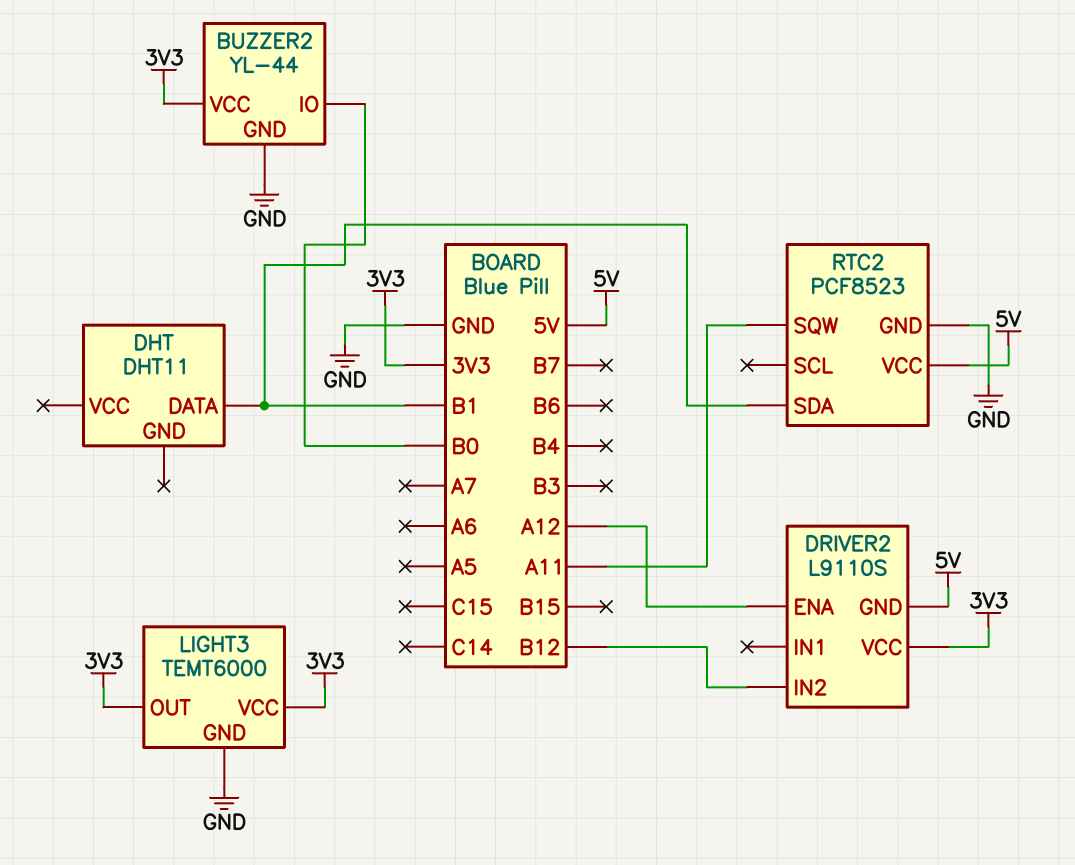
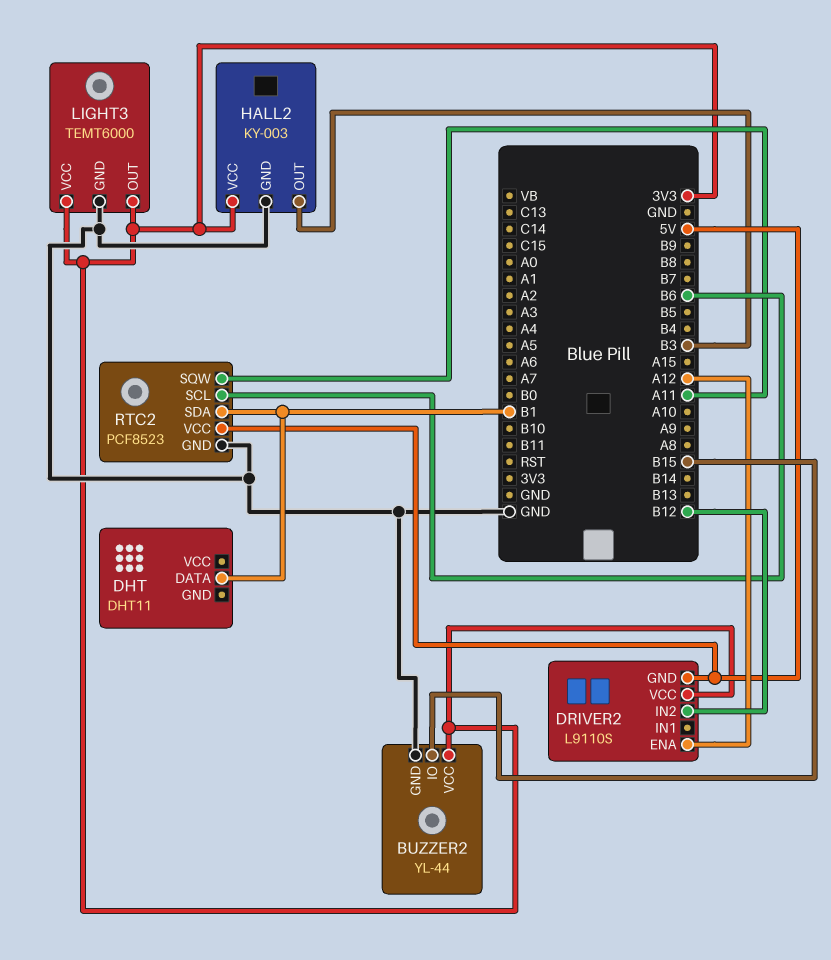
BUZZER2 pin IO: B0 -> B15
HALL2: none -> KY-003
HALL2 pin GND: none -> GND
HALL2 pin OUT: none -> B3
HALL2 pin VCC: none -> 3V3
RTC2 pin SCL: none -> B6

